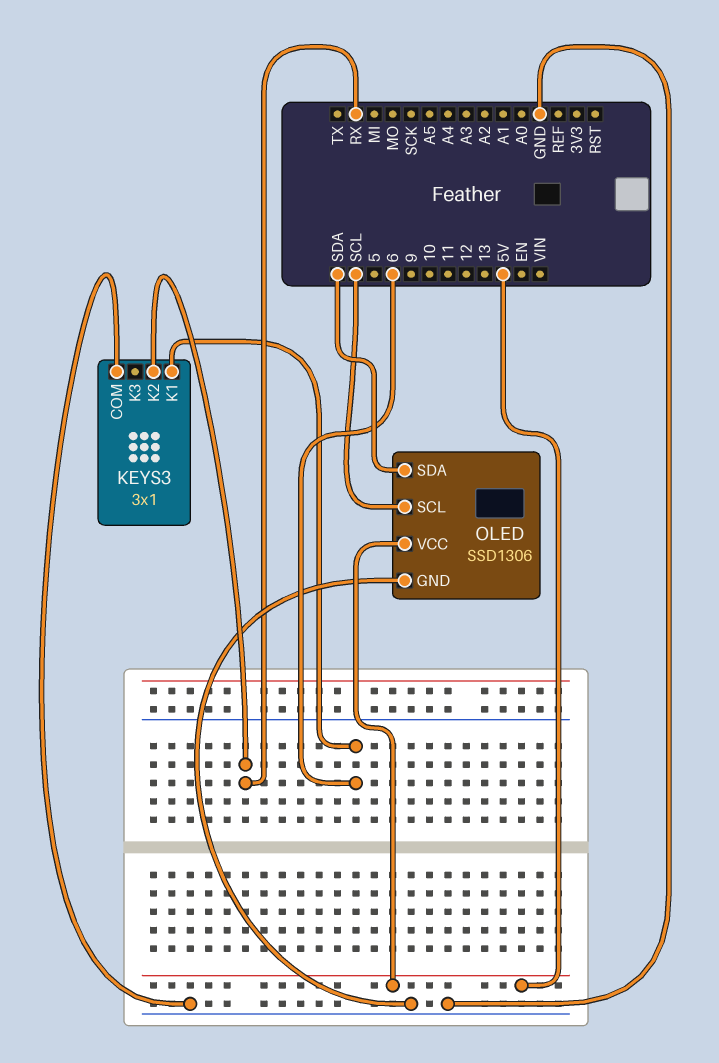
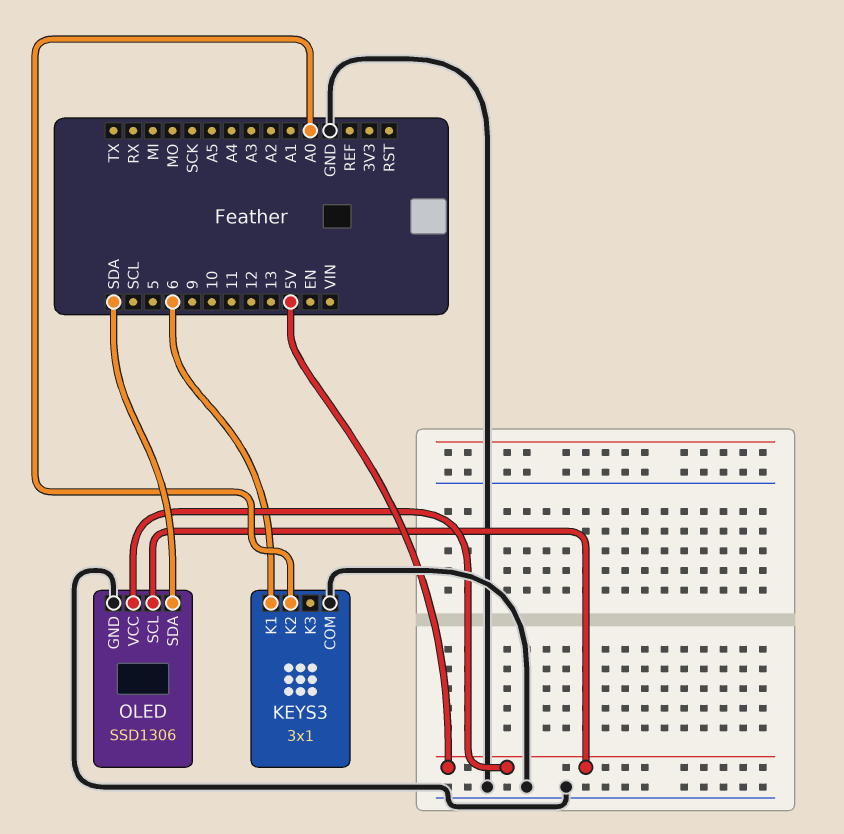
KEYS3 pin K2: RX -> A0
OLED pin SCL: SCL -> 5V

